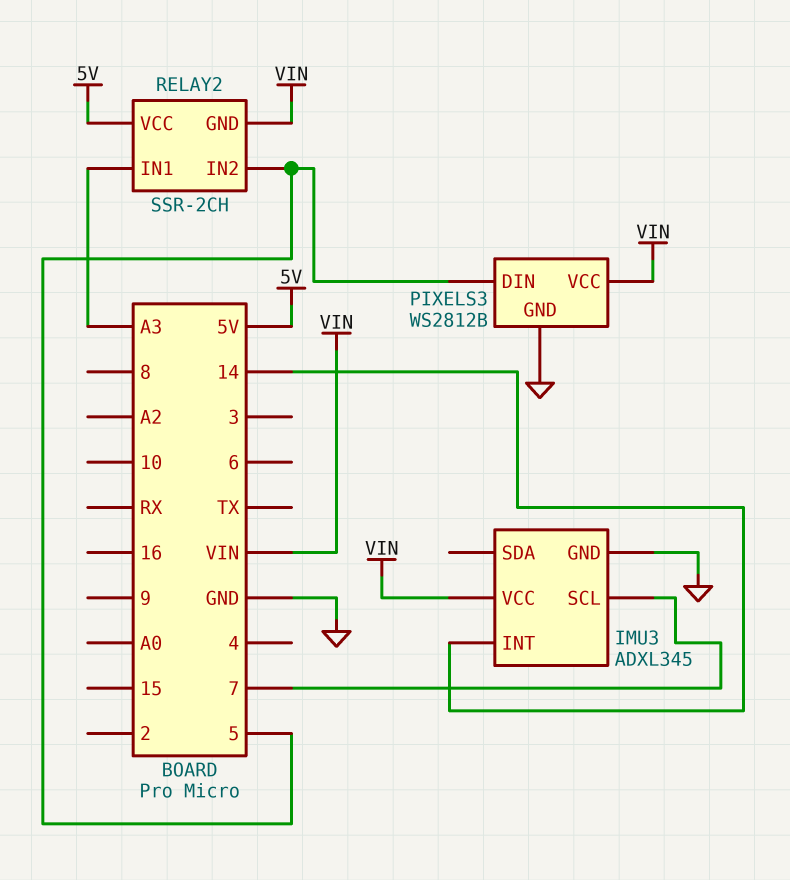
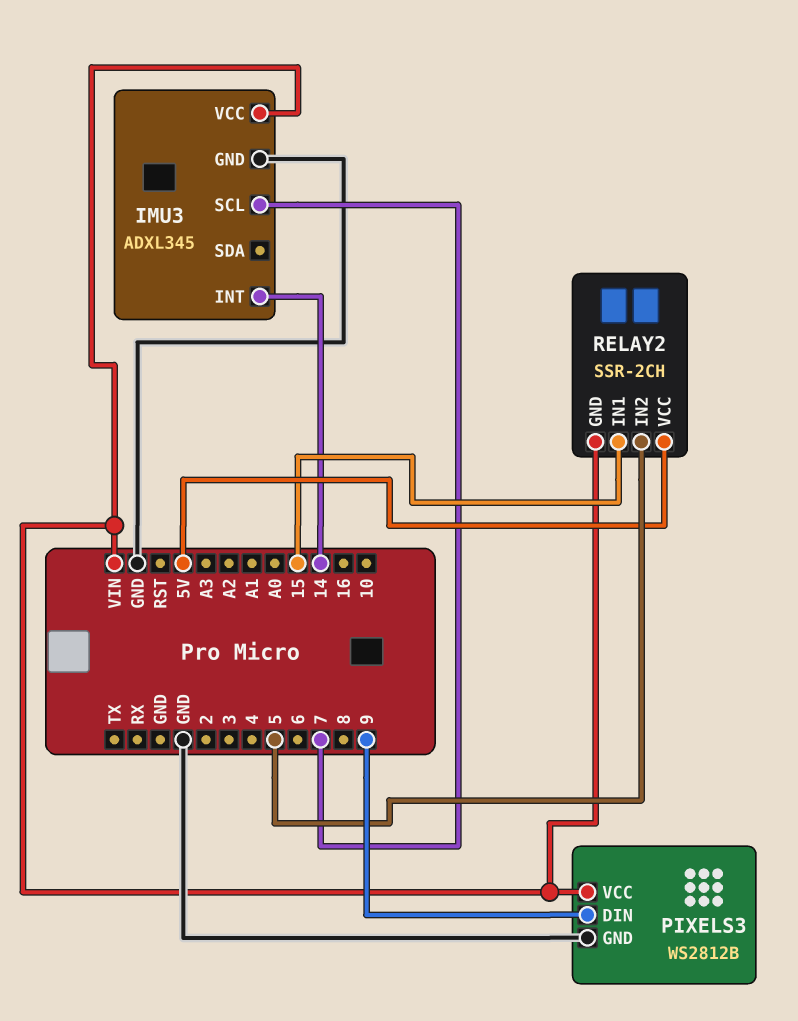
PIXELS3 pin DIN: 5 -> 9
RELAY2 pin IN1: A3 -> 15

